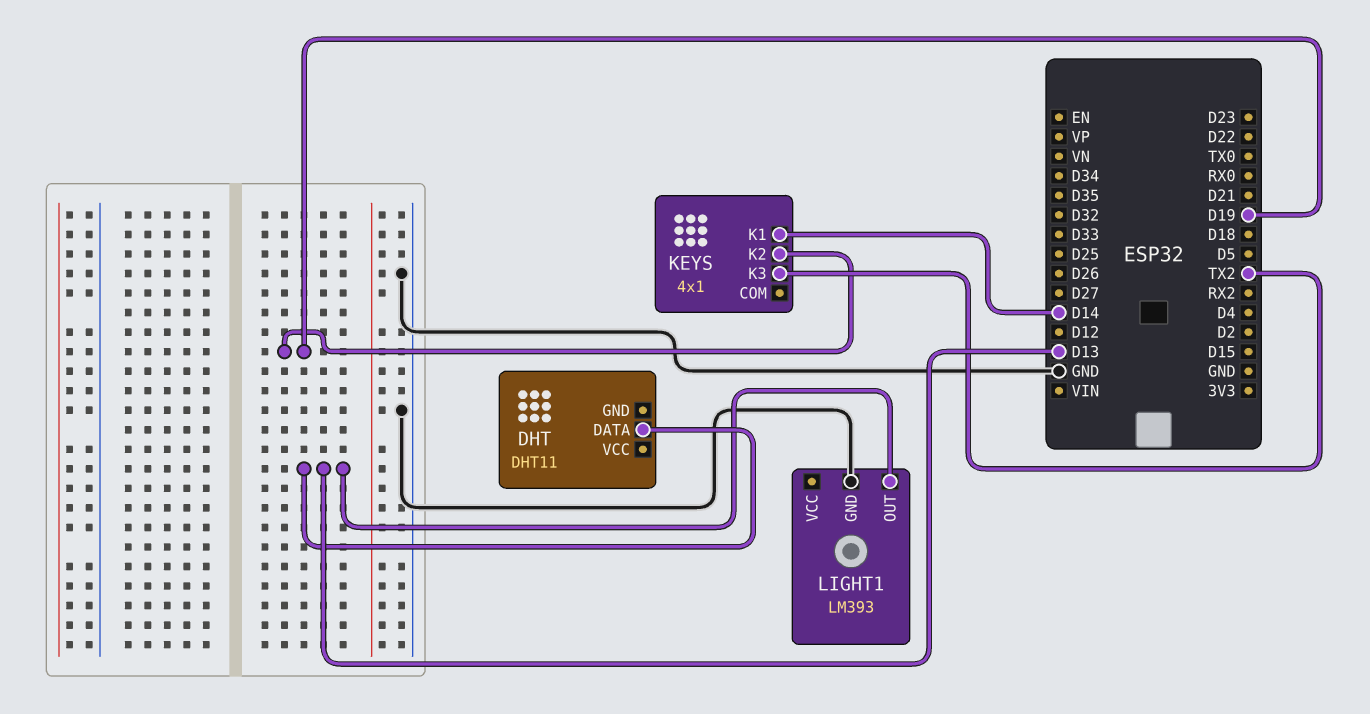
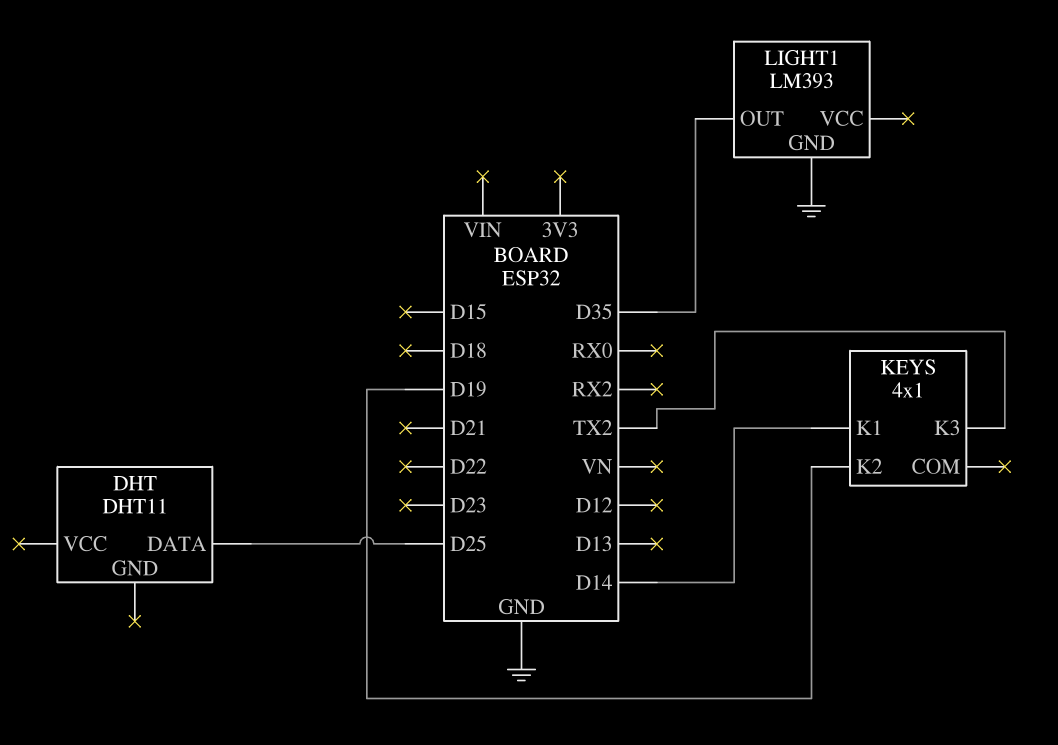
DHT pin DATA: D13 -> D25
LIGHT1 pin OUT: D13 -> D35

